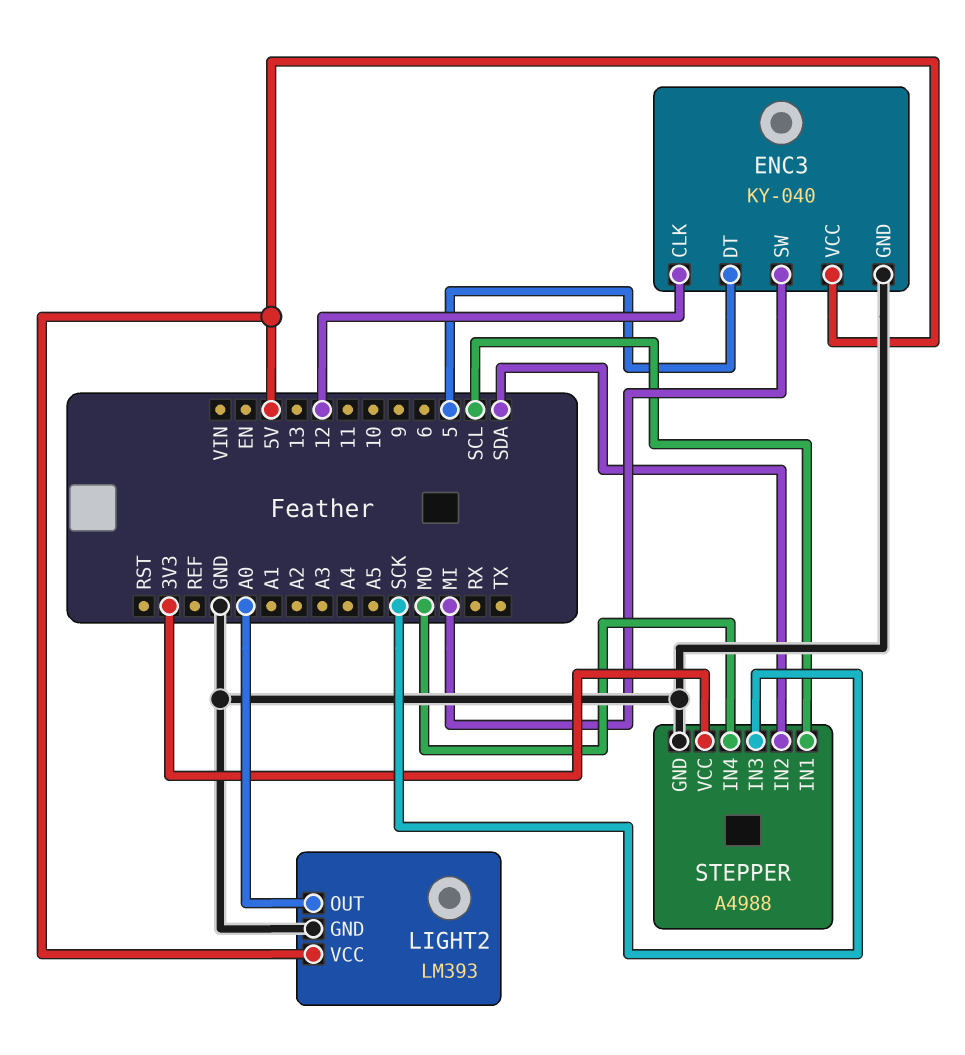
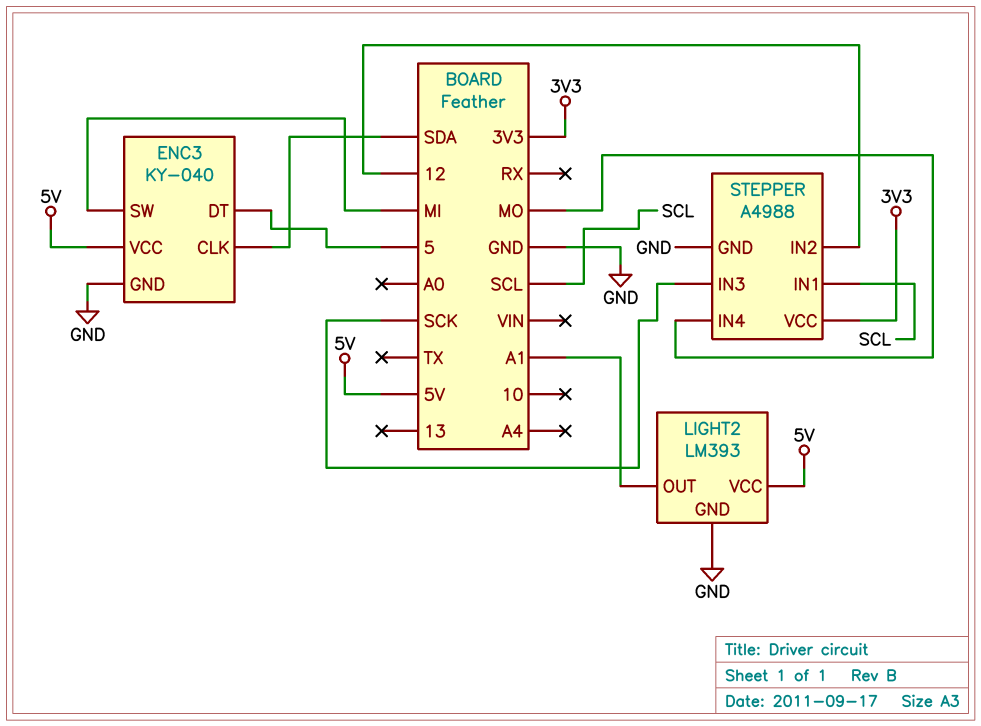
ENC3 pin CLK: 12 -> SDA
LIGHT2 pin OUT: A0 -> A1
STEPPER pin IN2: SDA -> 12

